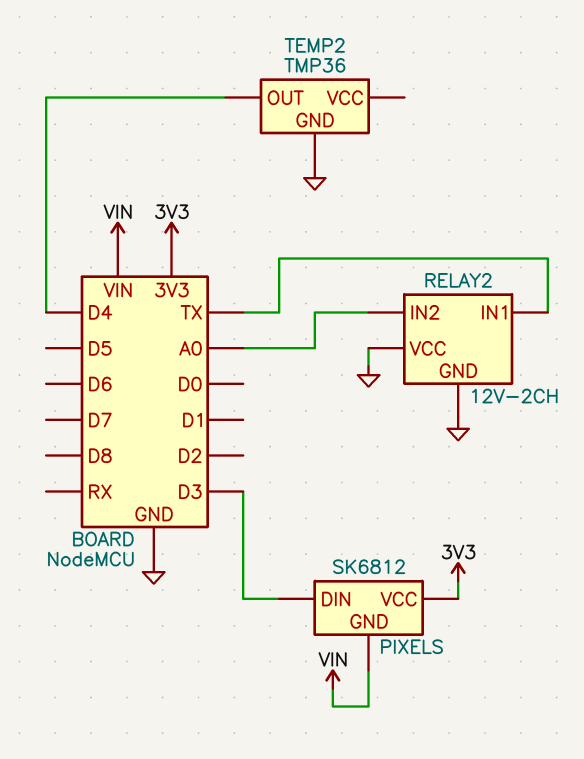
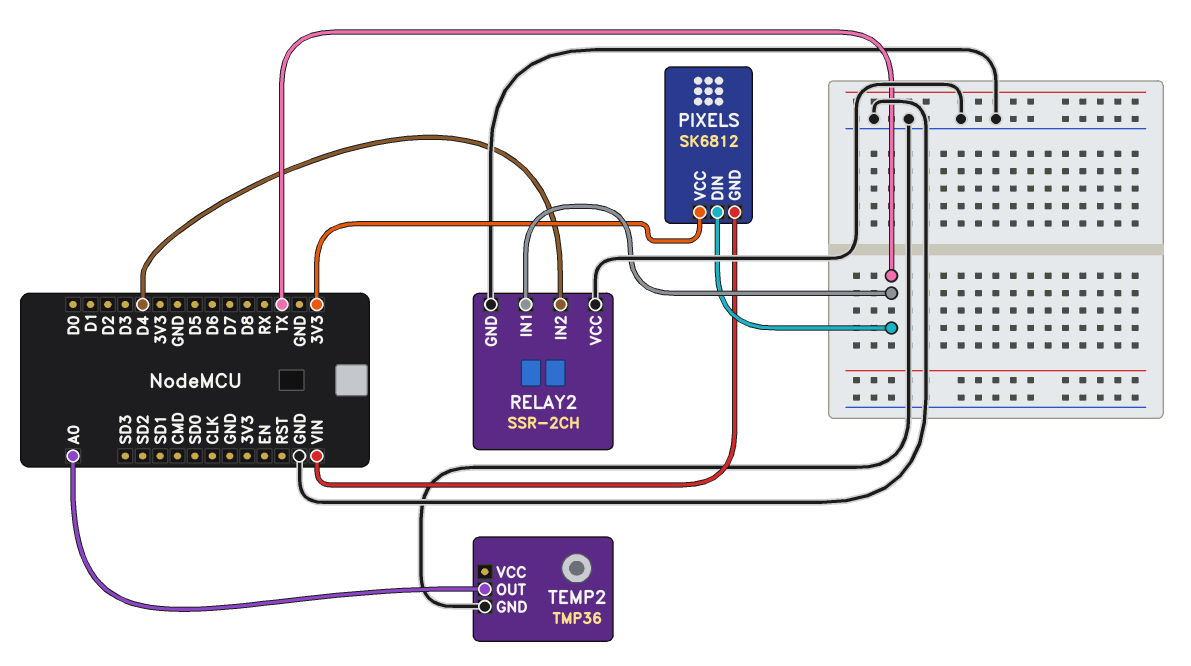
PIXELS pin DIN: D3 -> TX
RELAY2: 12V-2CH -> SSR-2CH
RELAY2 pin IN2: A0 -> D4
TEMP2 pin OUT: D4 -> A0

